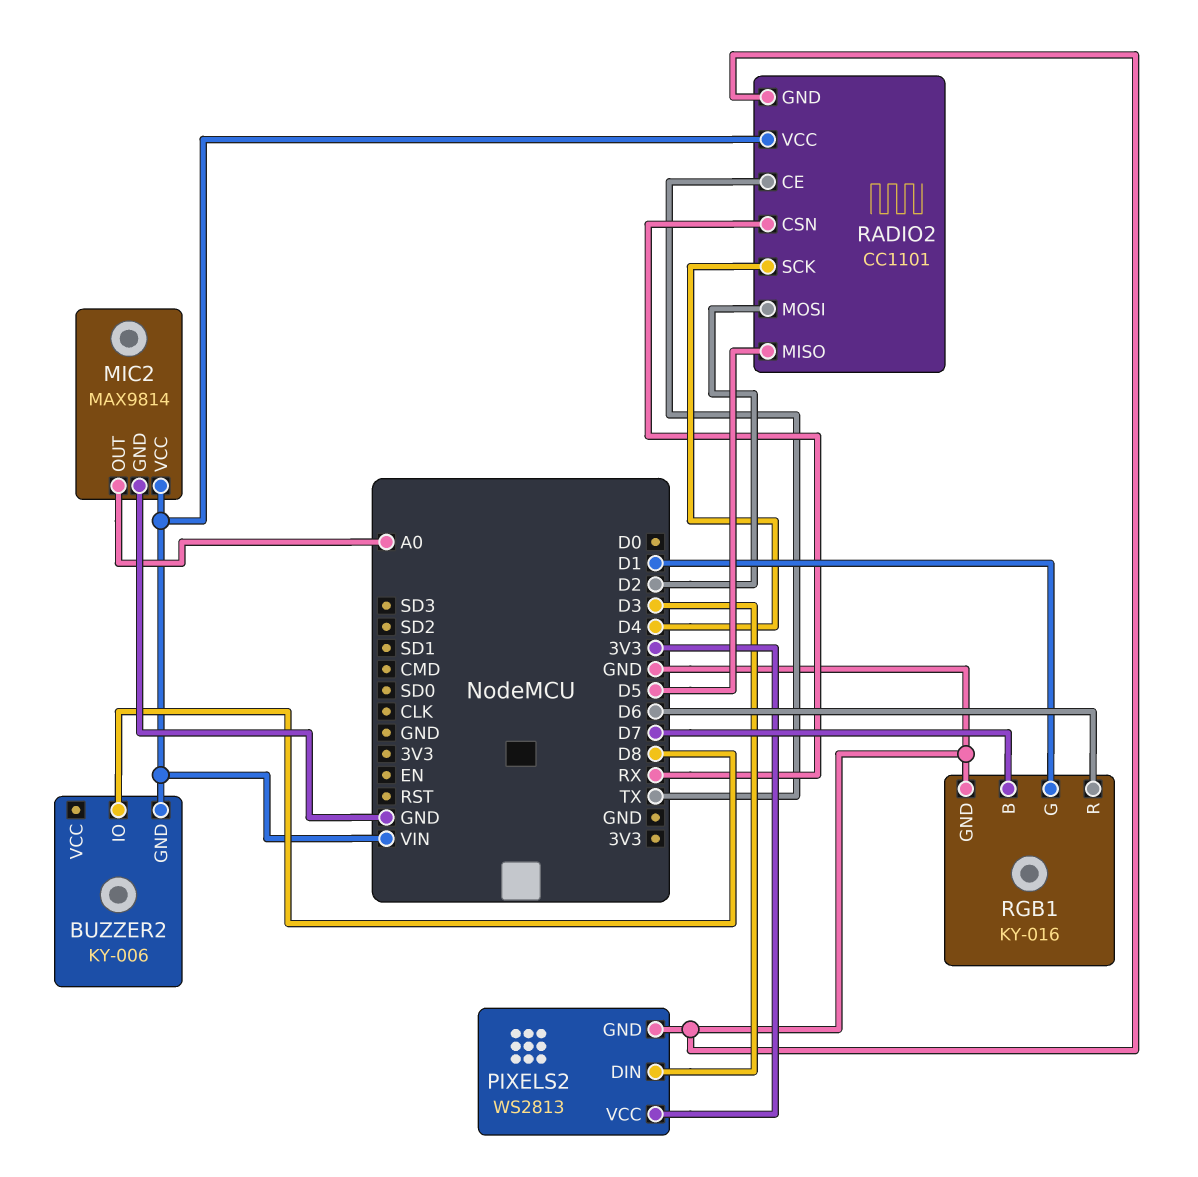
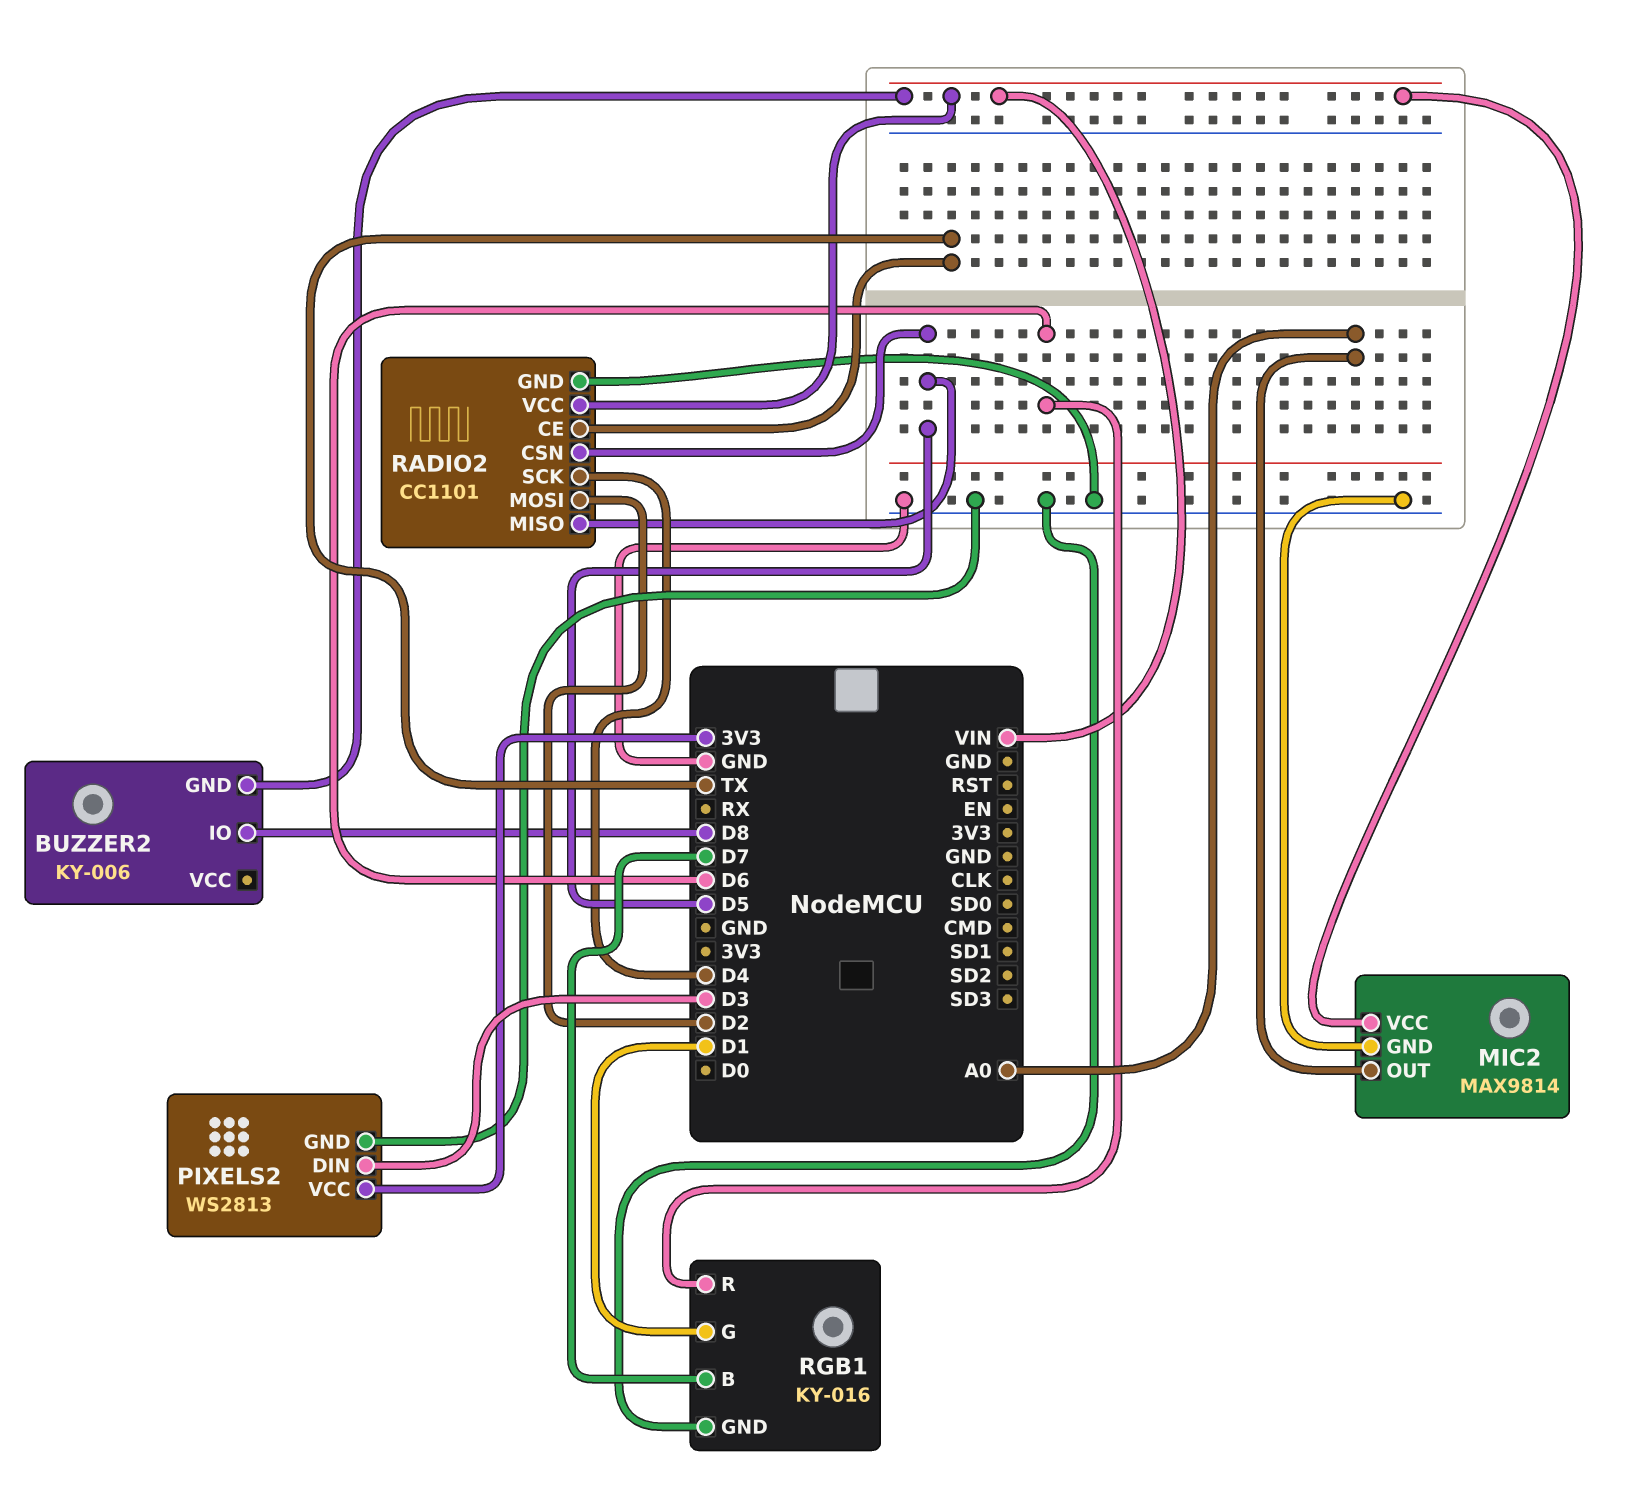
RADIO2 pin CSN: RX -> D5

